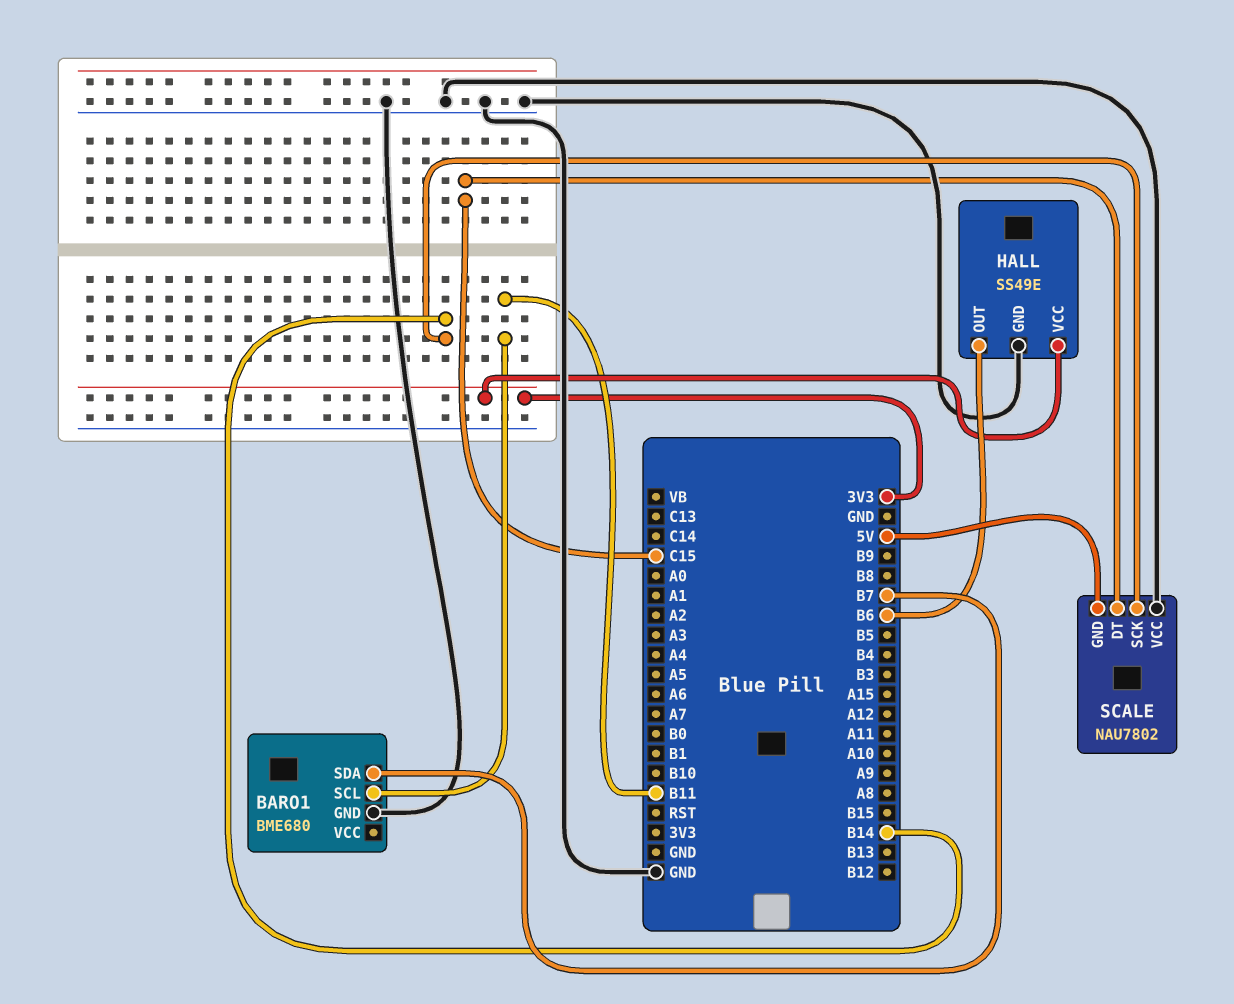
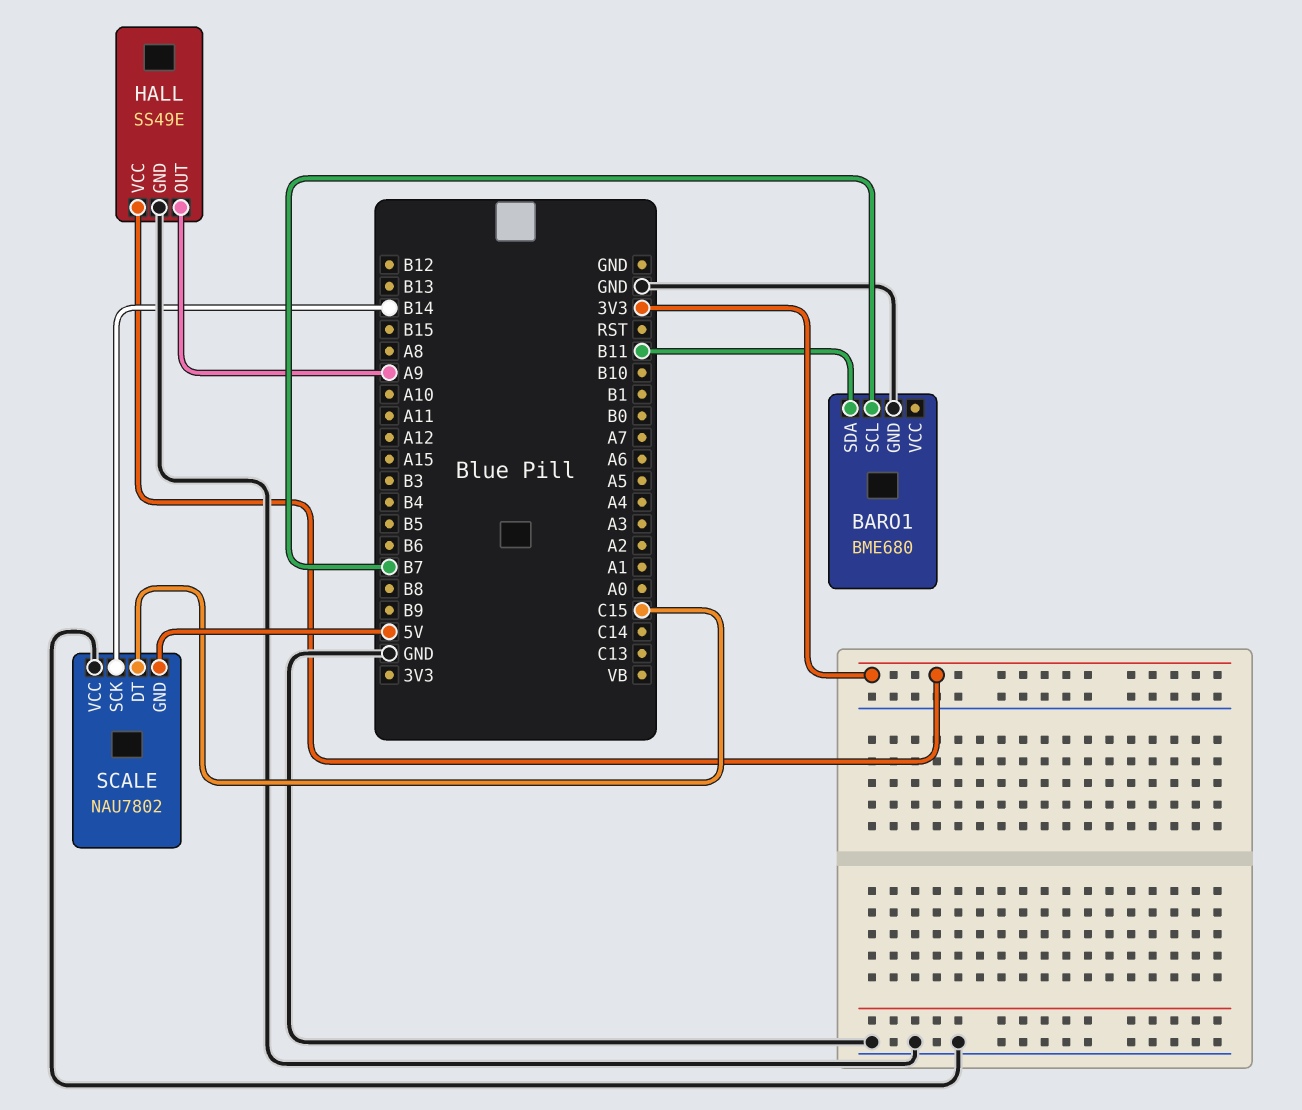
BARO1 pin SCL: B11 -> B7
BARO1 pin SDA: B7 -> B11
HALL pin OUT: B6 -> A9

